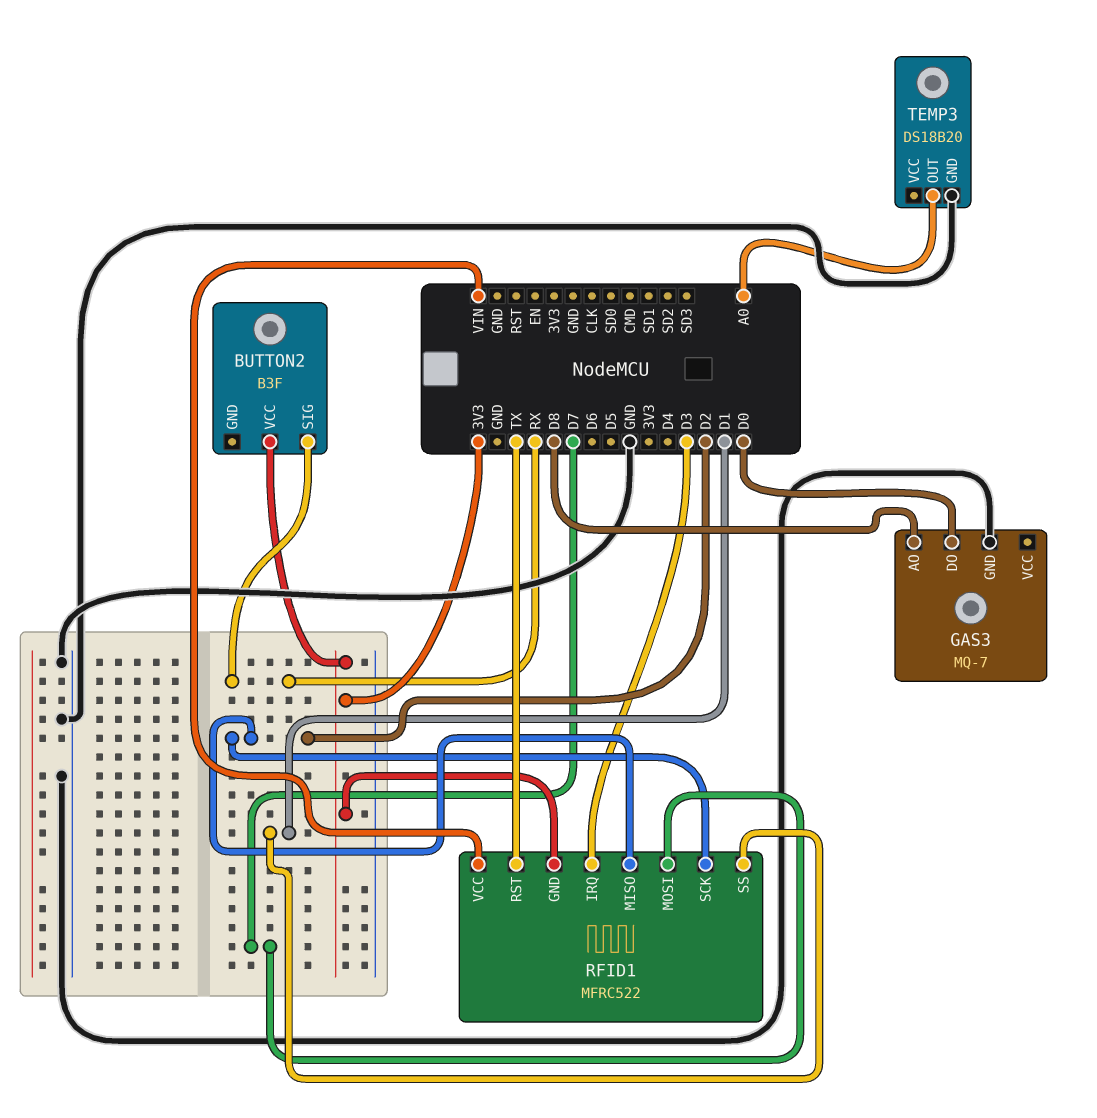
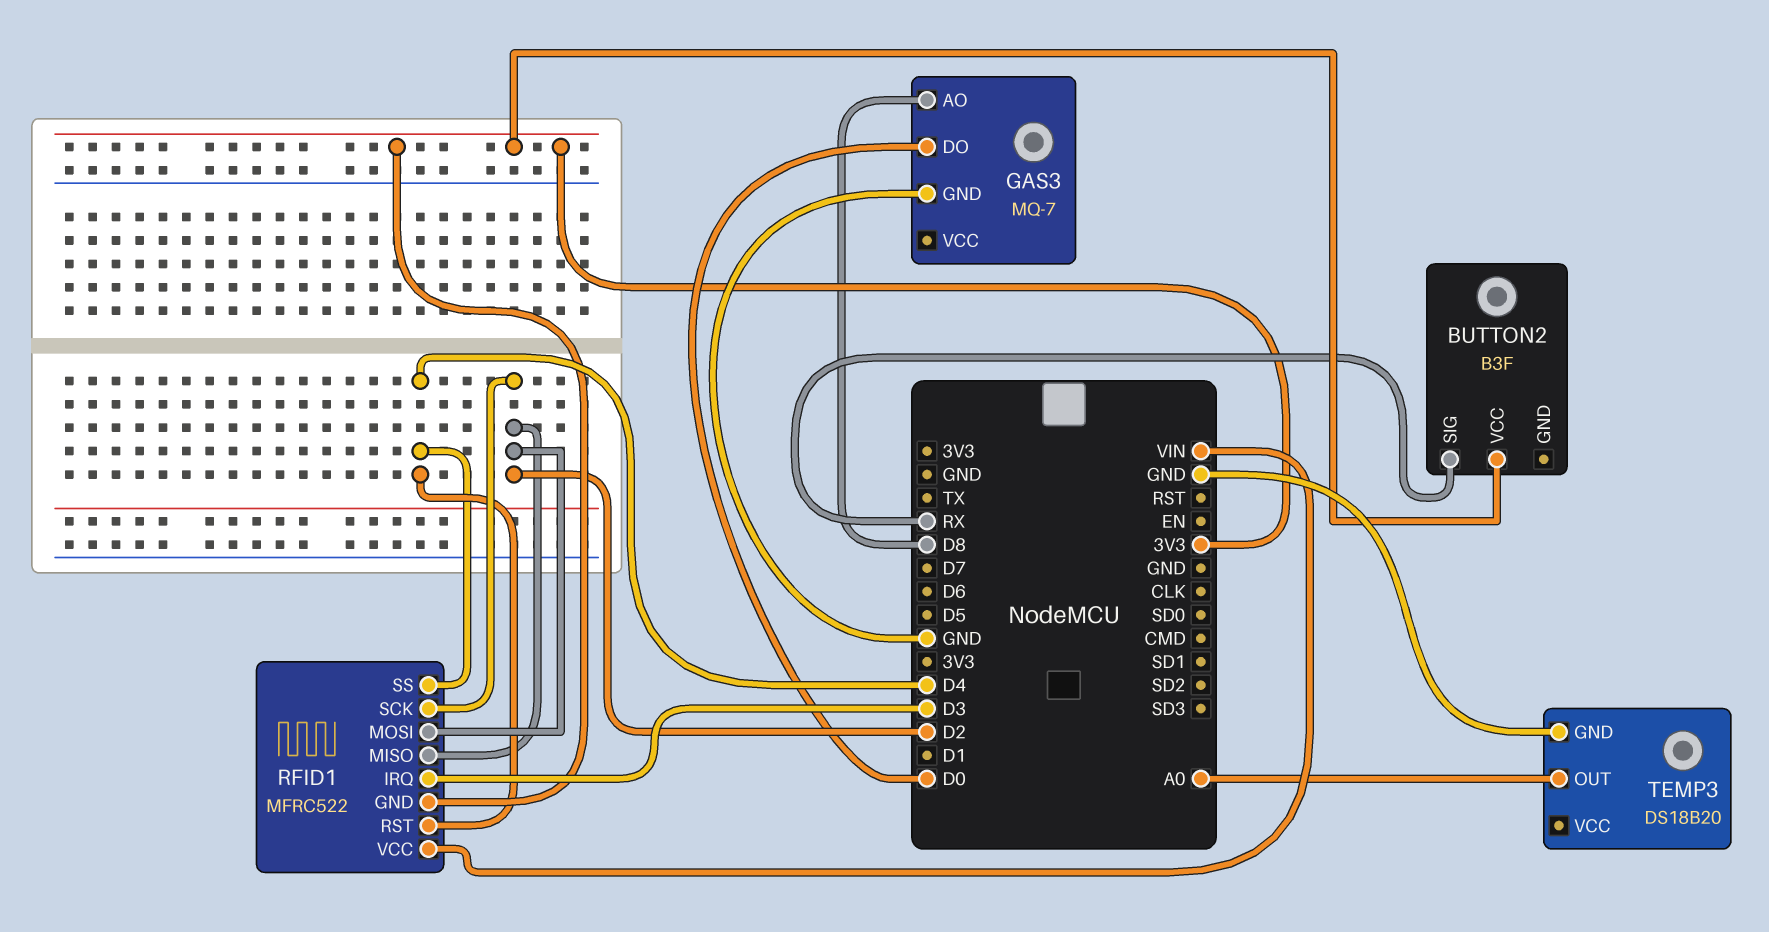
RFID1 pin MOSI: D7 -> D2
RFID1 pin RST: TX -> D4
RFID1 pin SS: D1 -> D4

